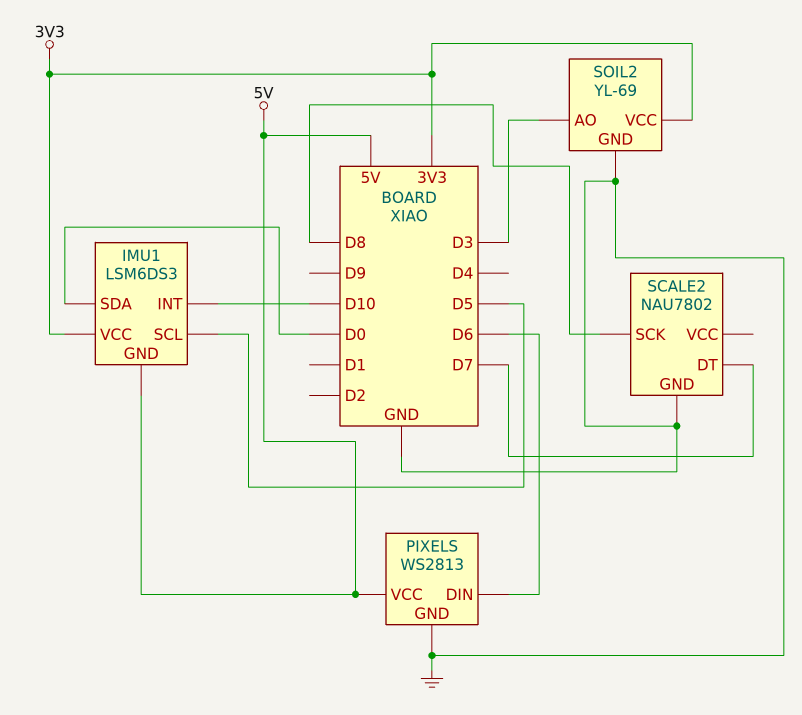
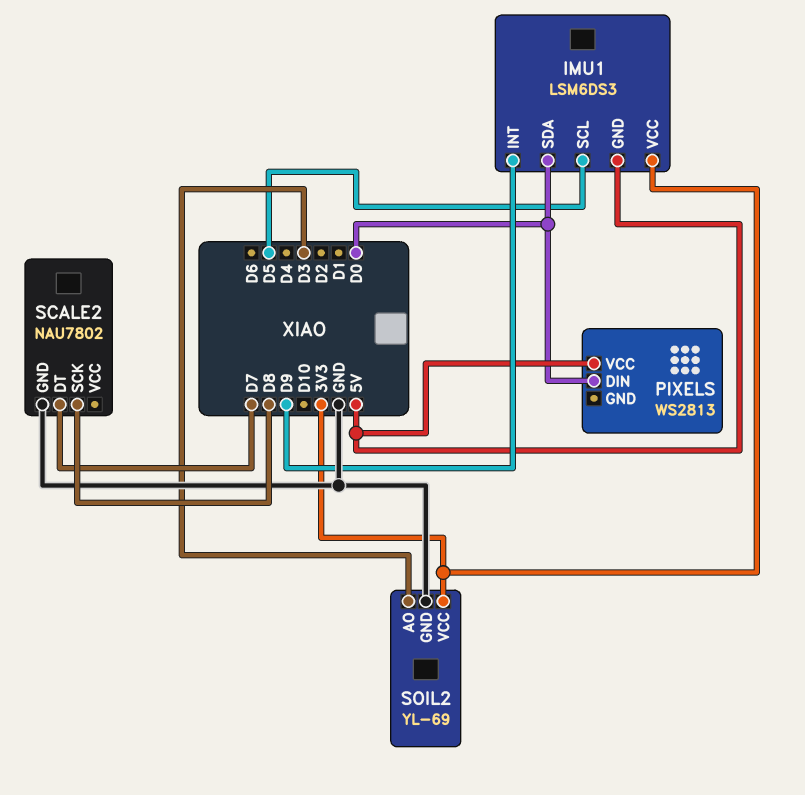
IMU1 pin INT: D10 -> D9
PIXELS pin DIN: D6 -> D0
PIXELS pin GND: GND -> none

